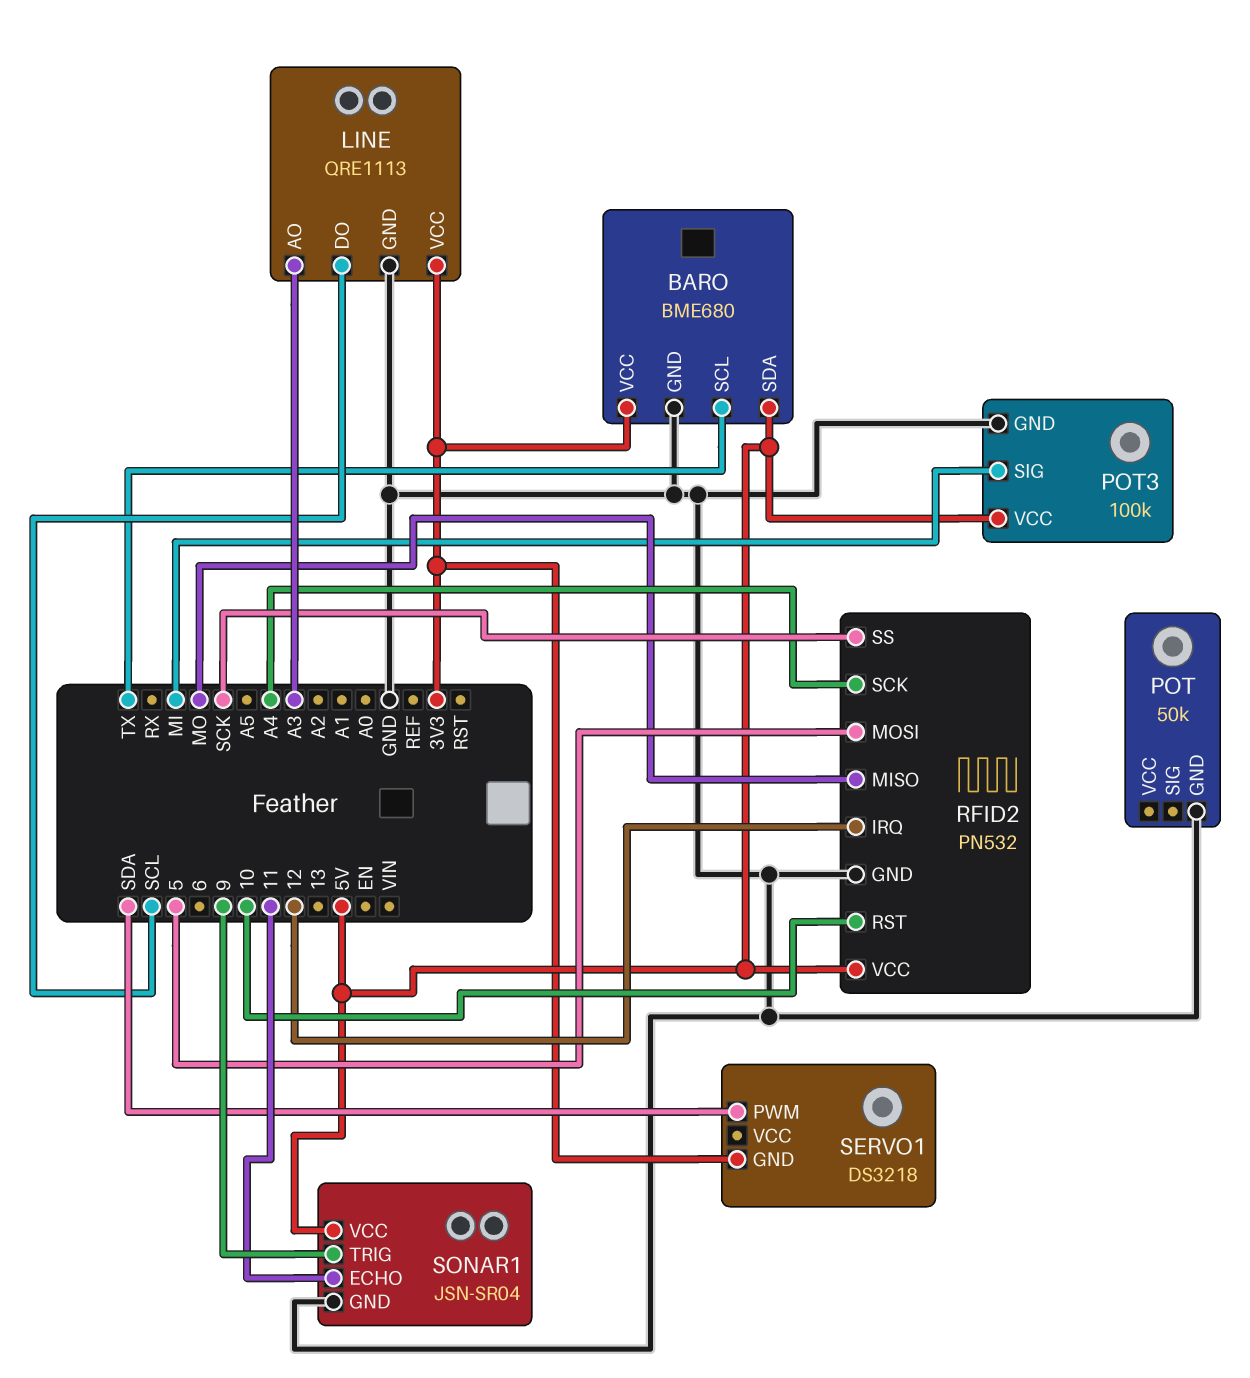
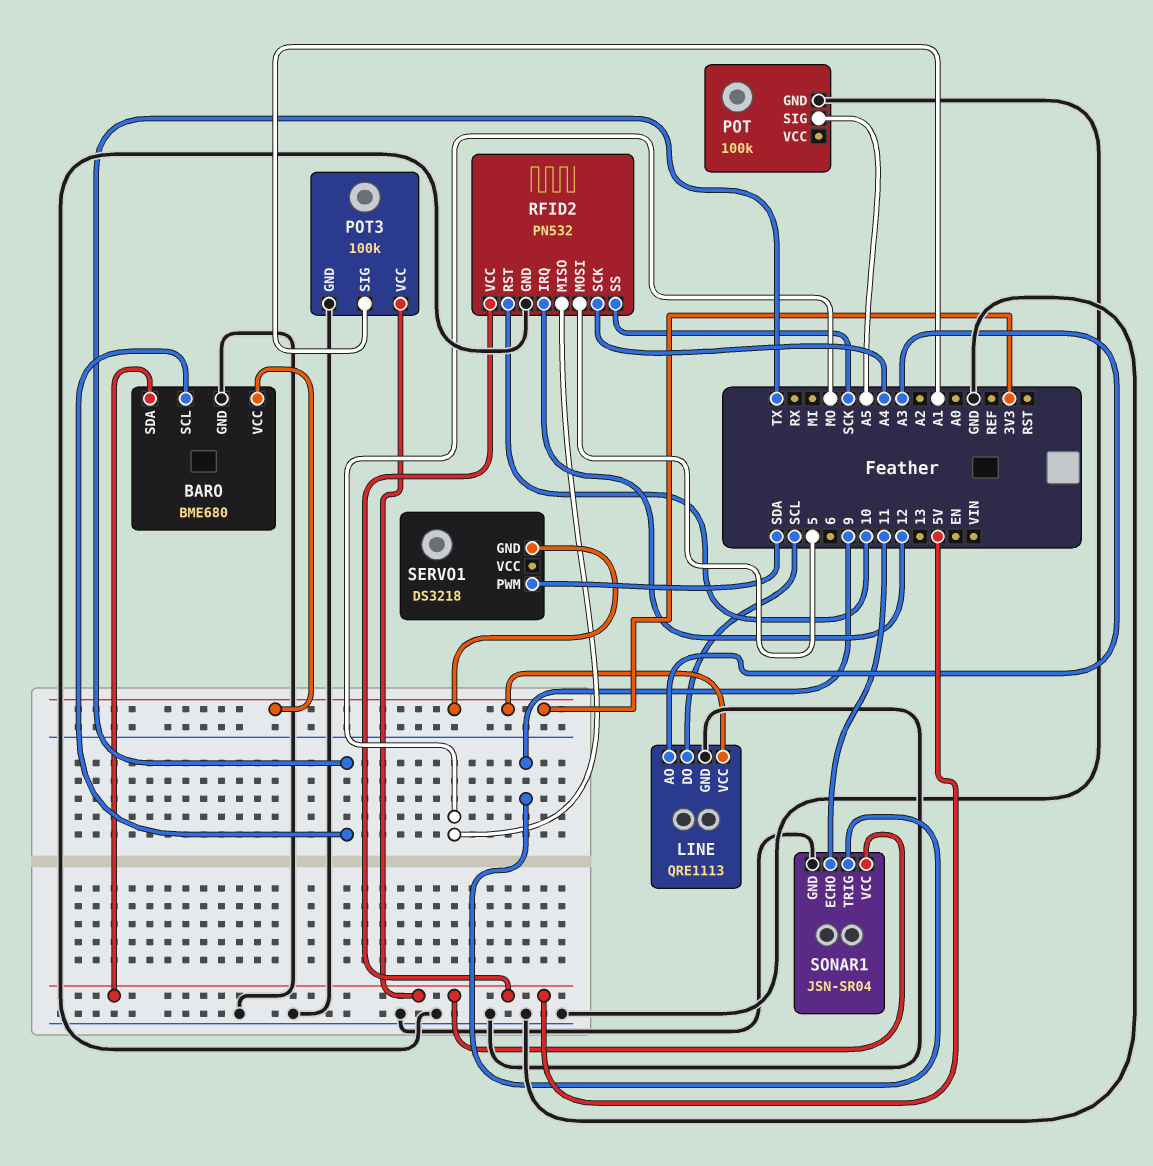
POT: 50k -> 100k
POT pin SIG: none -> A5
POT3 pin SIG: MI -> A1

